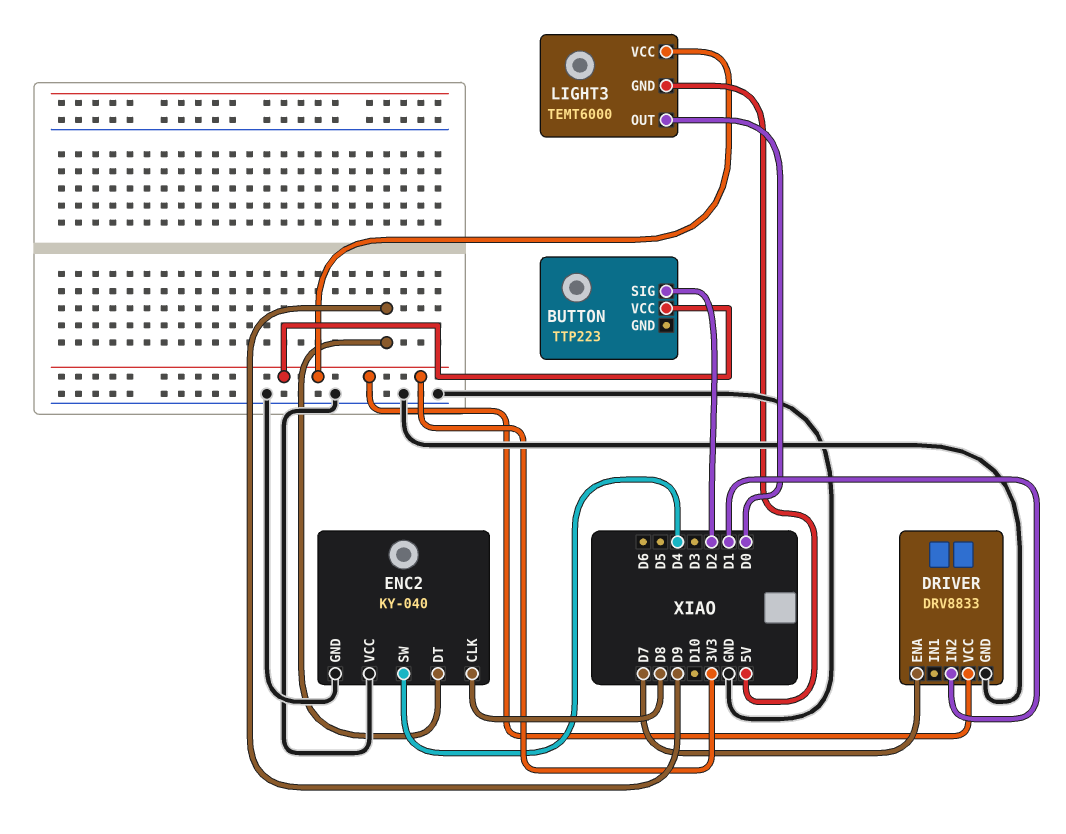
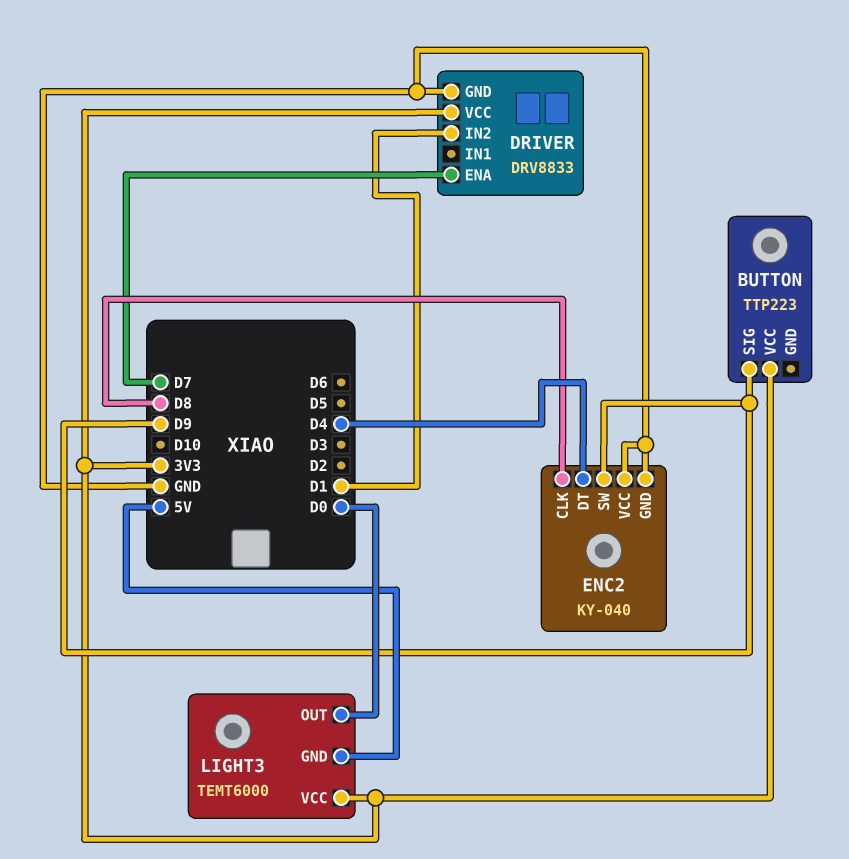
BUTTON pin SIG: D2 -> D9
ENC2 pin DT: D9 -> D4
ENC2 pin SW: D4 -> D9

